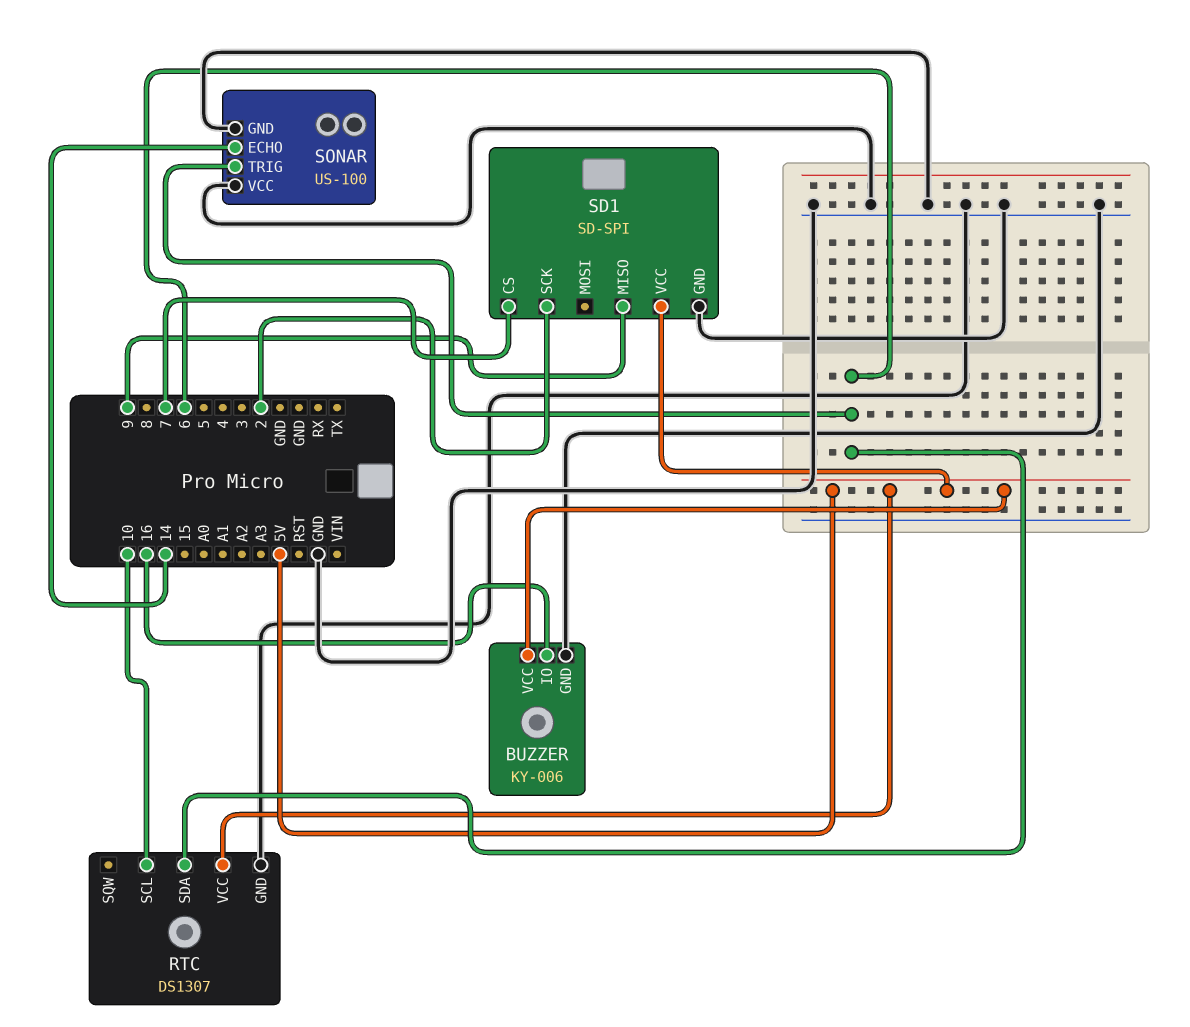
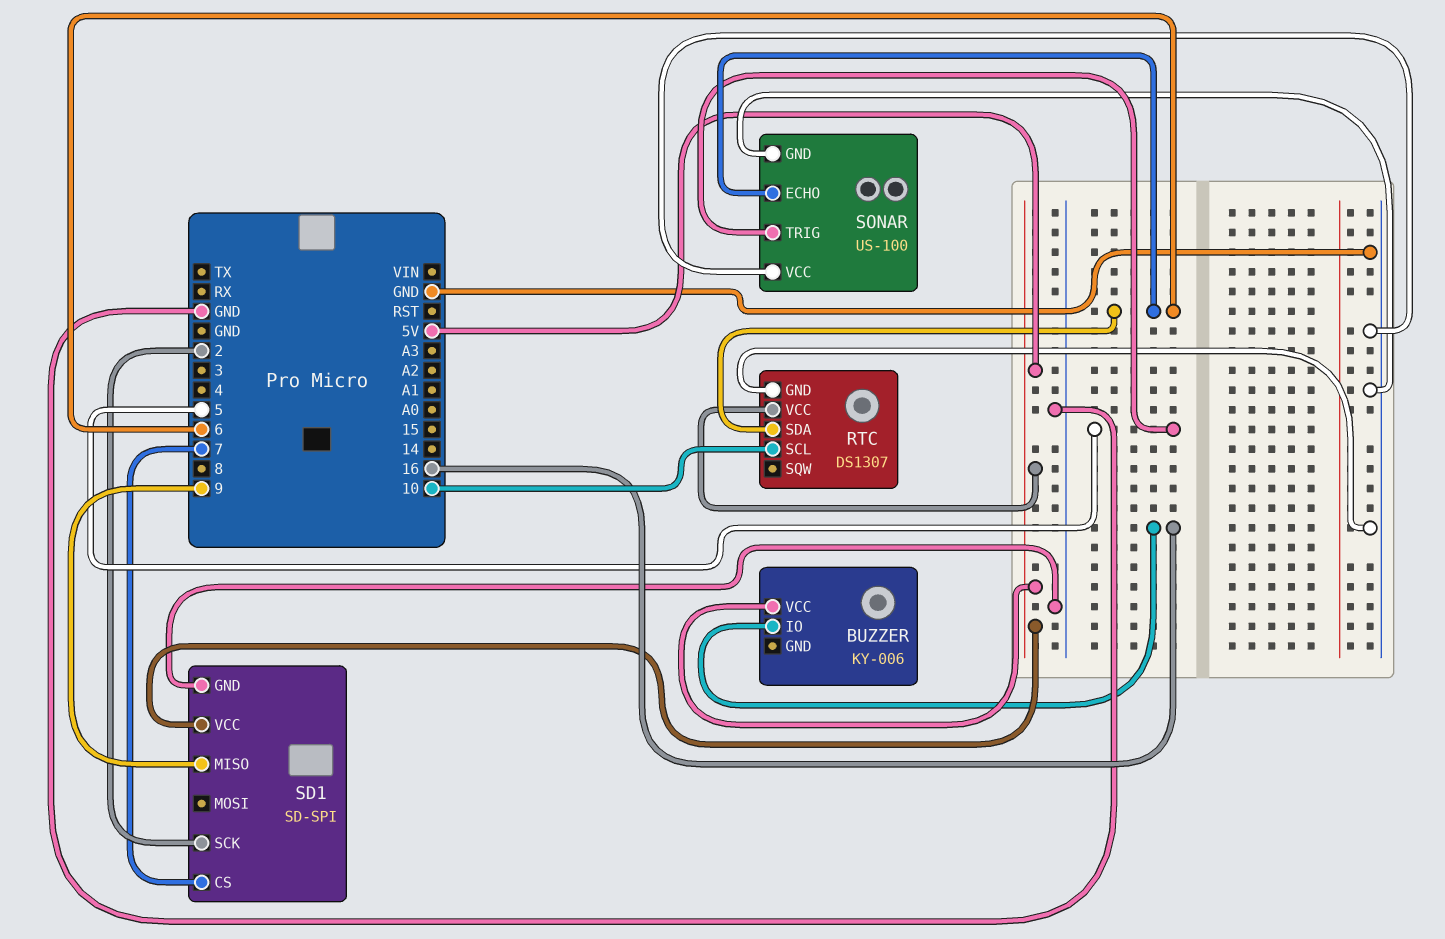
BUZZER pin GND: GND -> none
SONAR pin ECHO: 14 -> 6
SONAR pin TRIG: 6 -> 5

